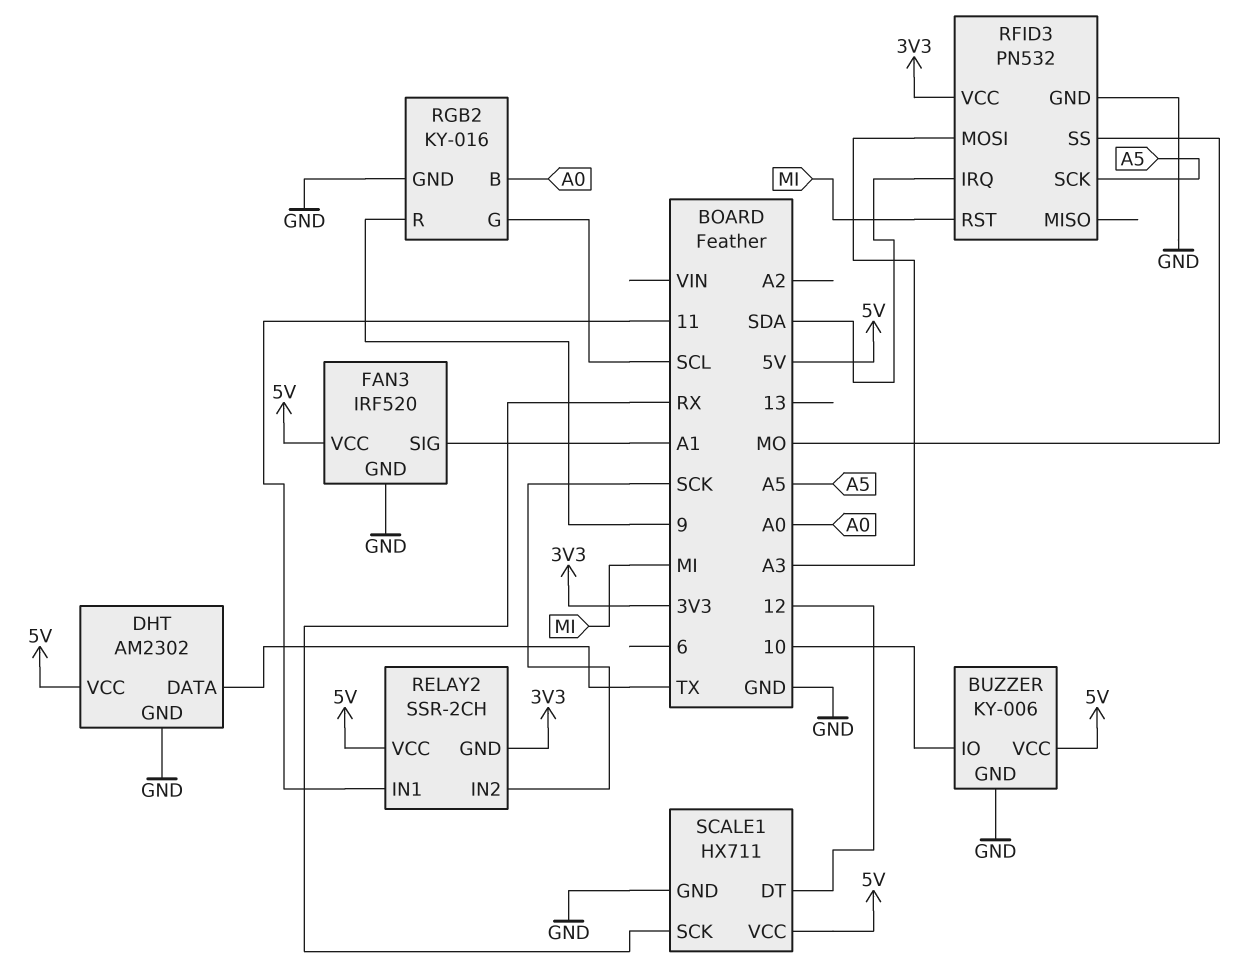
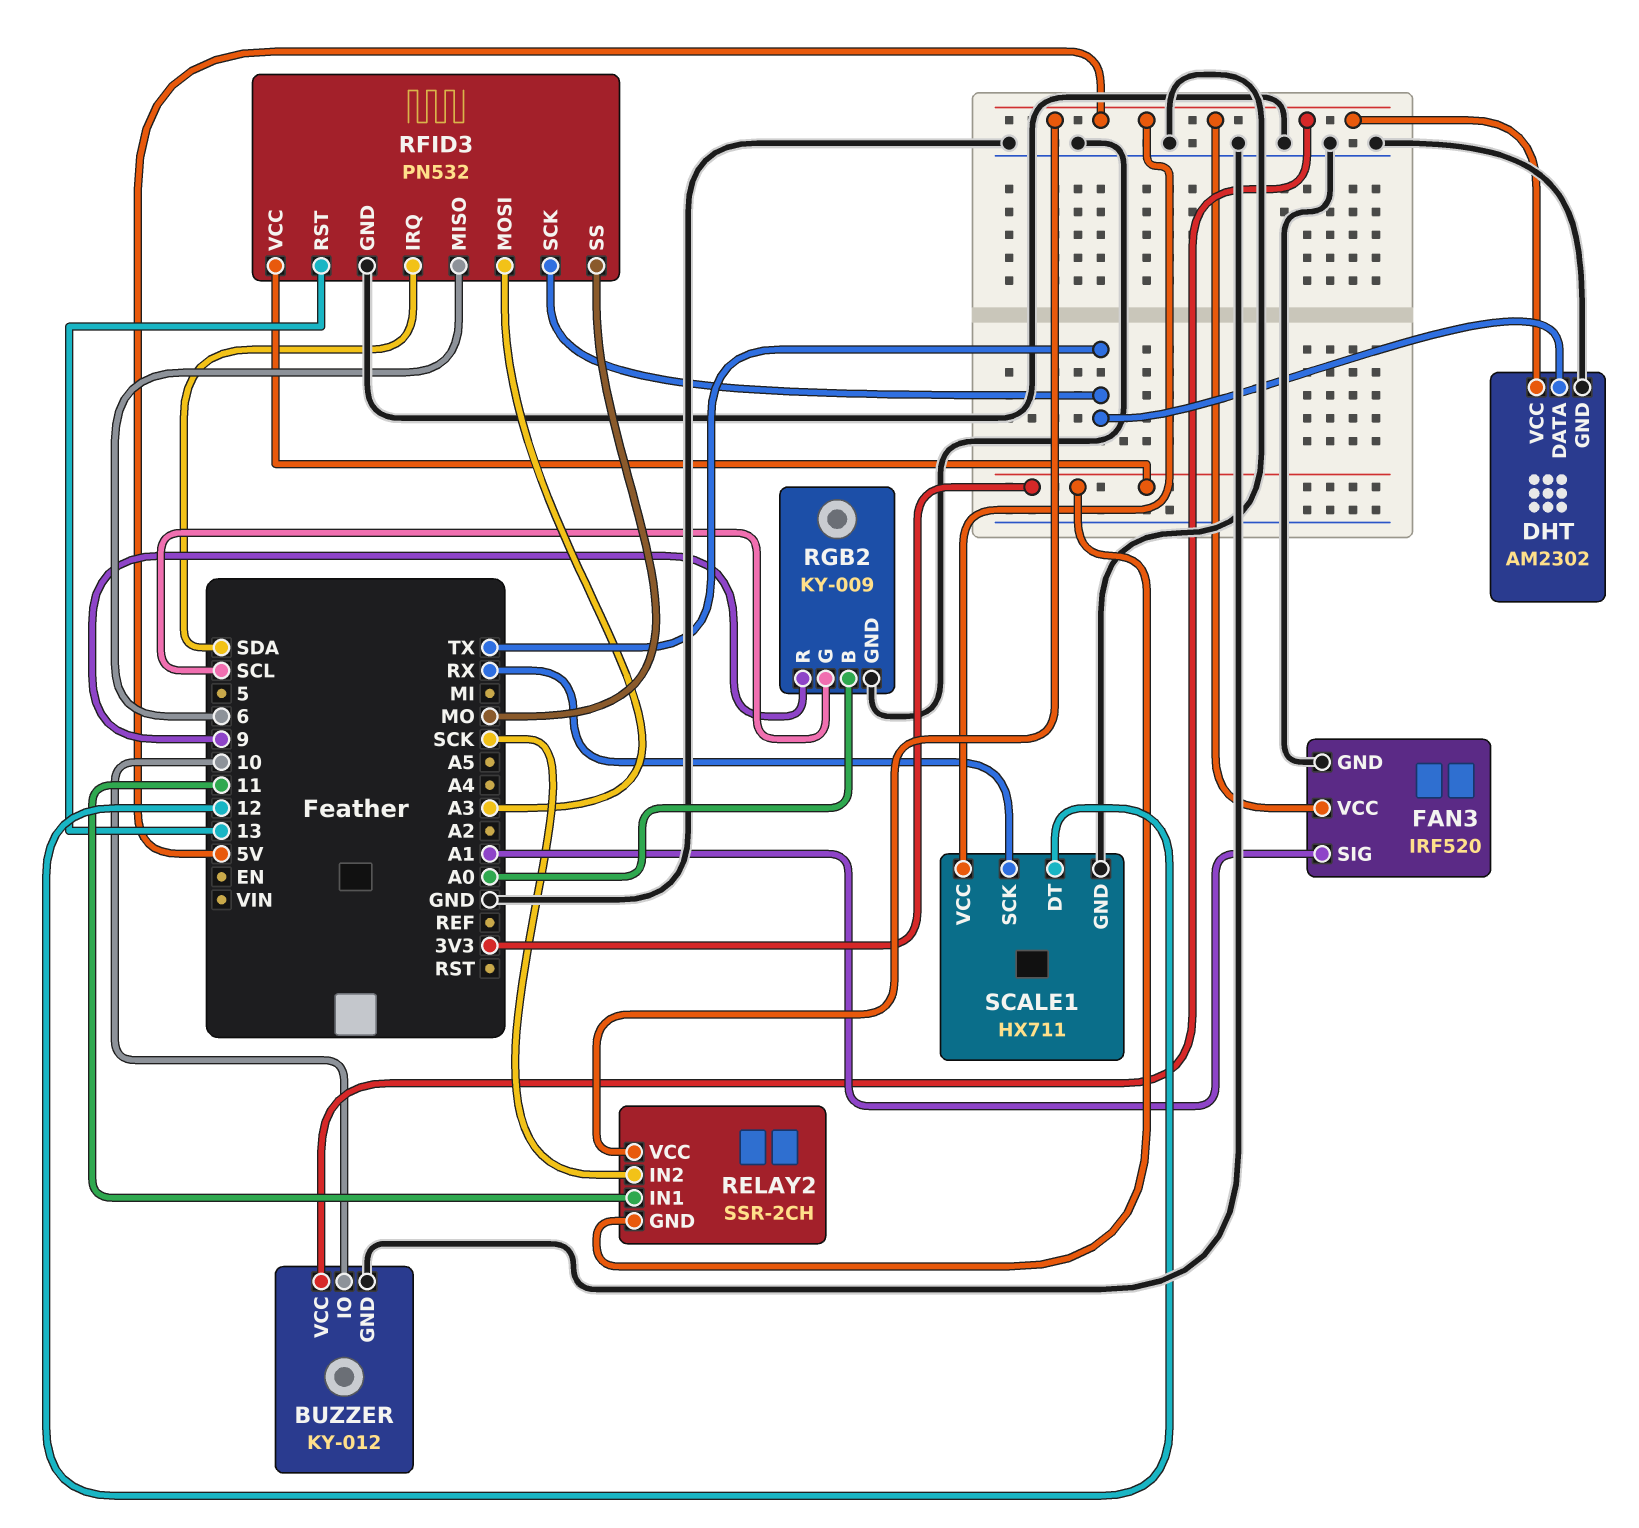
BUZZER: KY-006 -> KY-012
RFID3 pin MISO: none -> 6
RFID3 pin RST: MI -> 13
RFID3 pin SCK: A5 -> TX
RGB2: KY-016 -> KY-009

